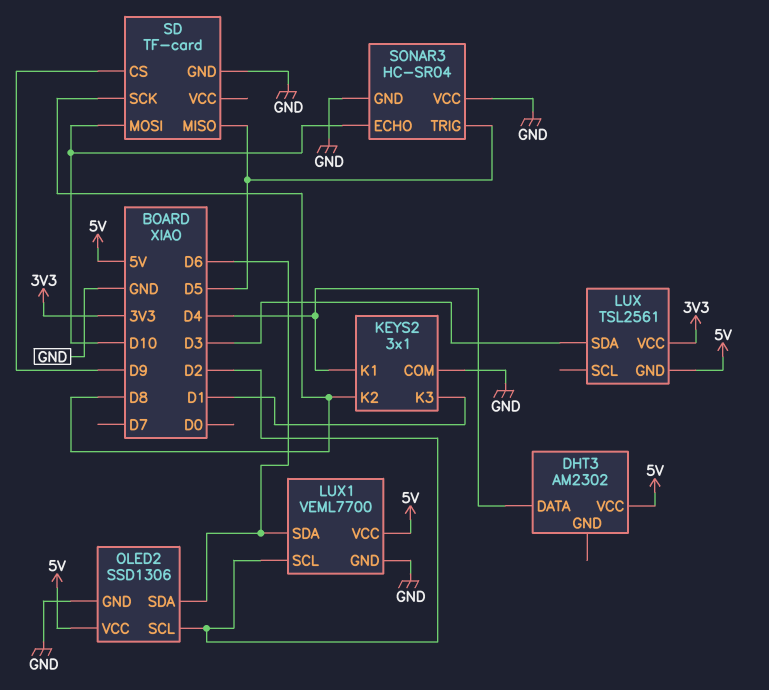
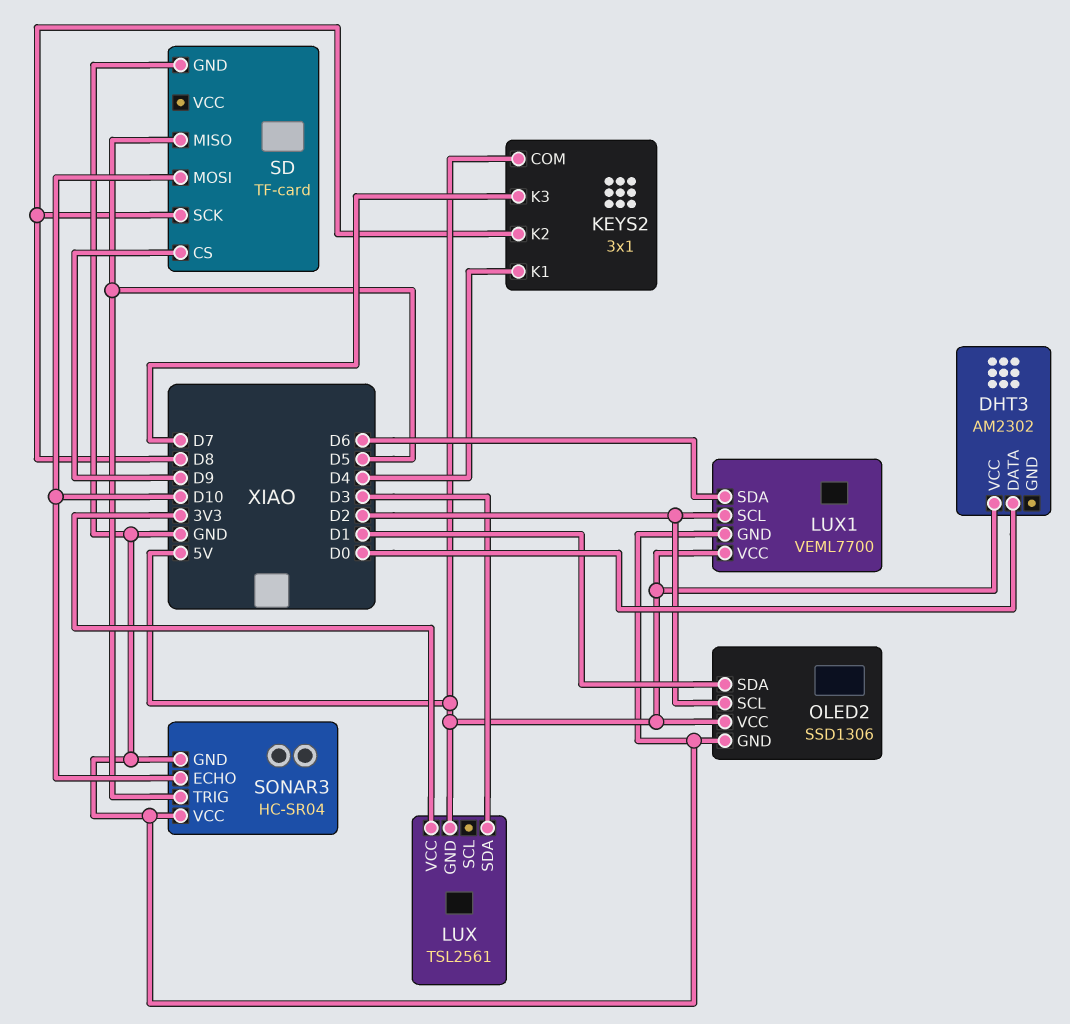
DHT3 pin DATA: D4 -> D0
KEYS2 pin COM: GND -> 5V
KEYS2 pin K3: D1 -> D7
OLED2 pin SDA: D6 -> D1

